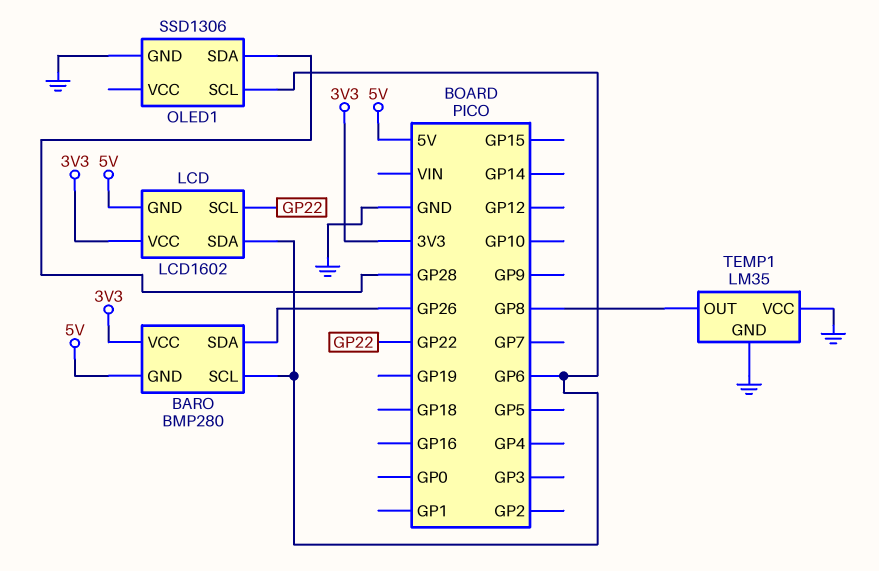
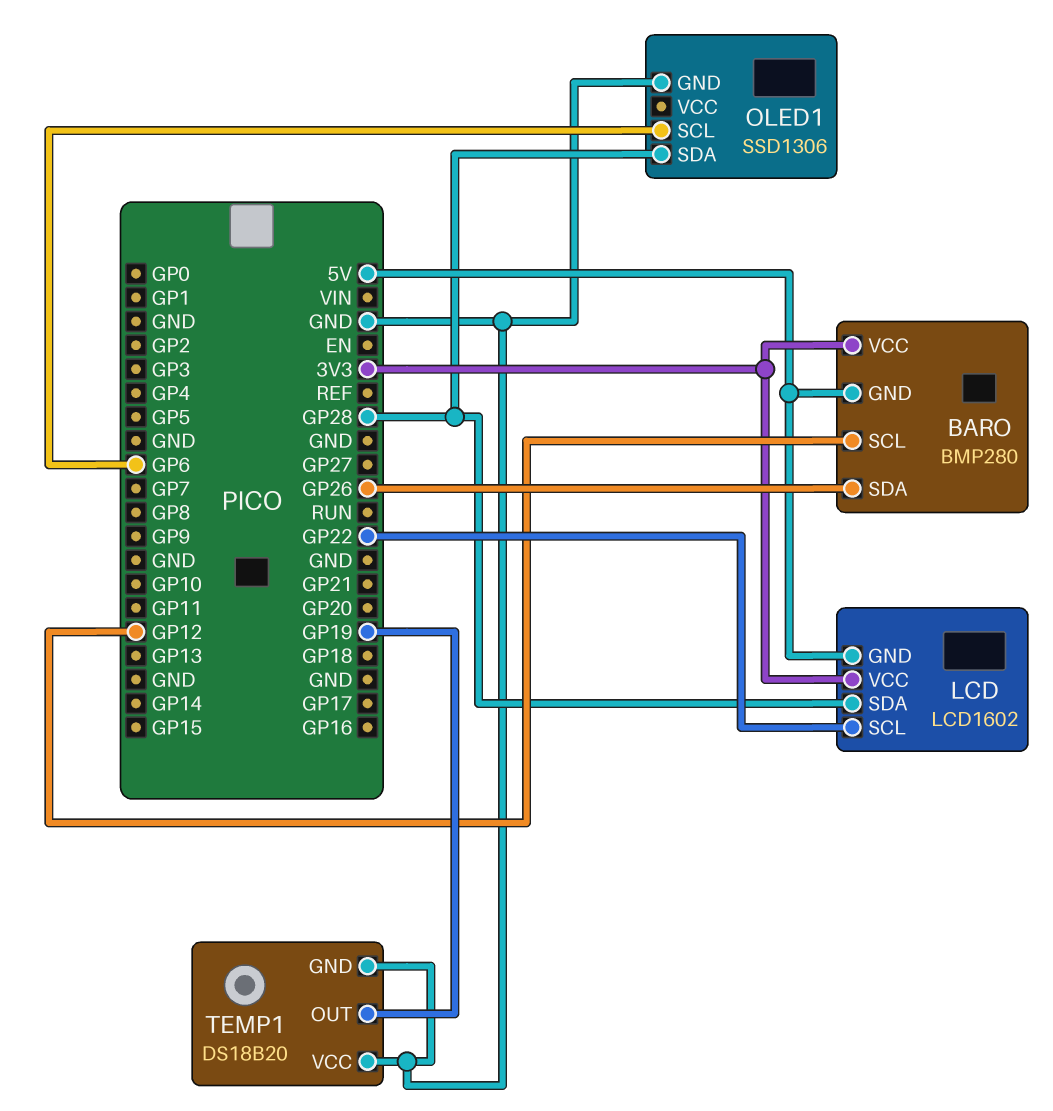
BARO pin SCL: GP6 -> GP12
LCD pin SDA: GP6 -> GP28
TEMP1: LM35 -> DS18B20
TEMP1 pin OUT: GP8 -> GP19

